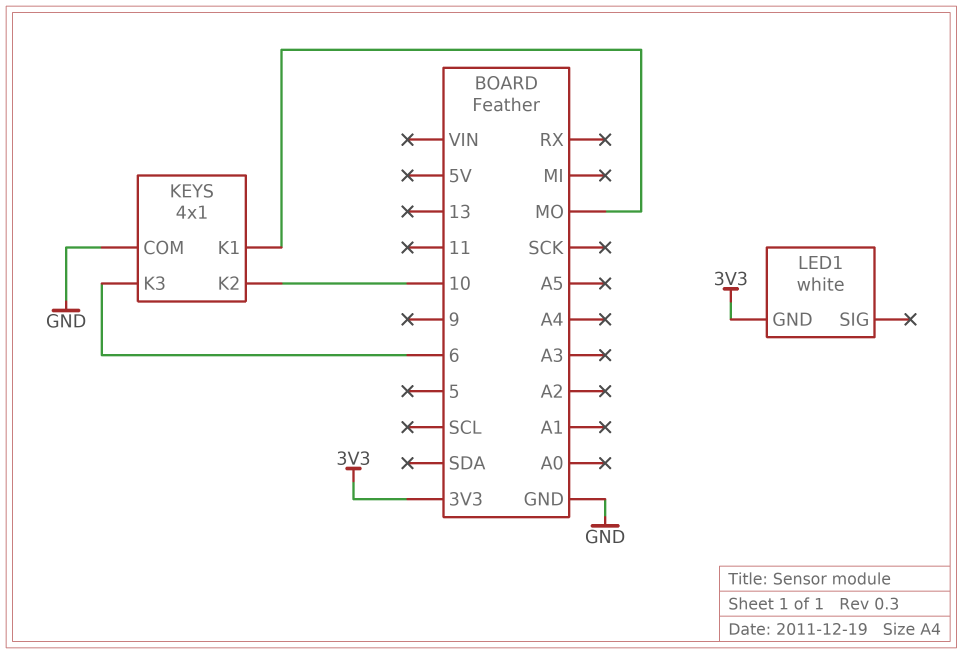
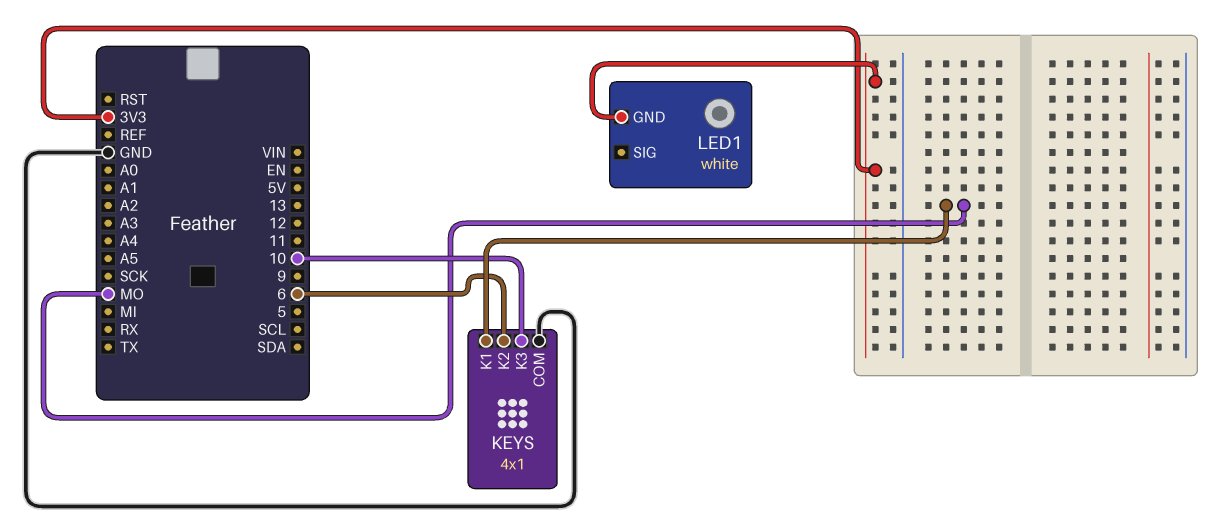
KEYS pin K2: 10 -> 6
KEYS pin K3: 6 -> 10

